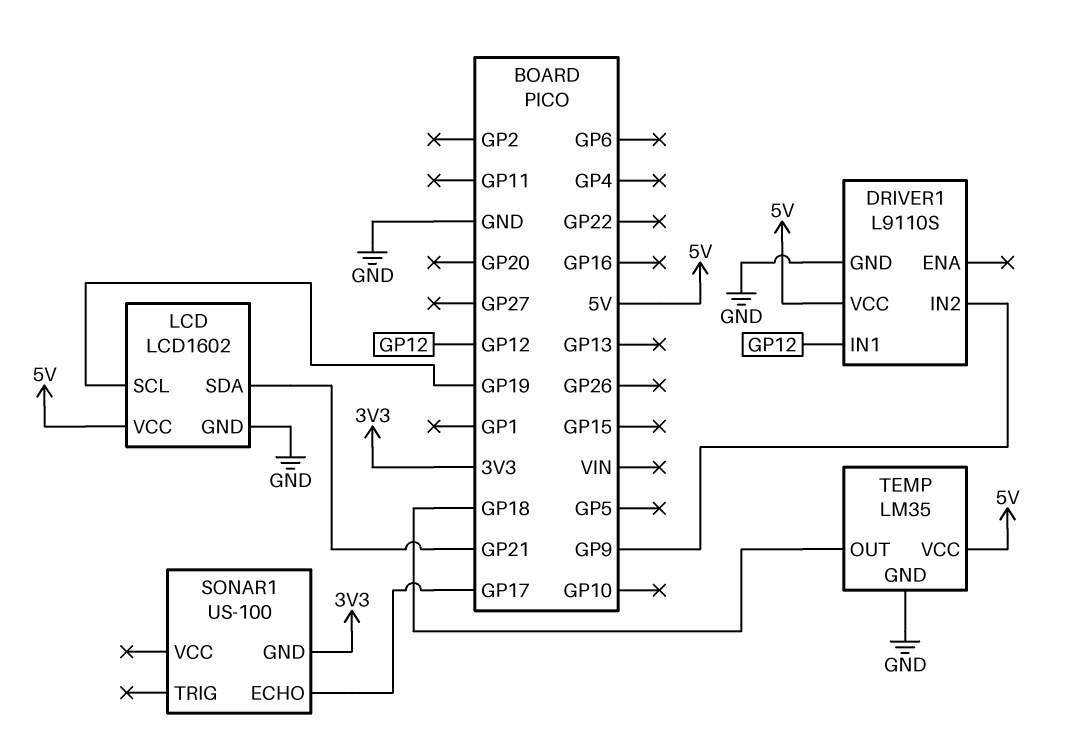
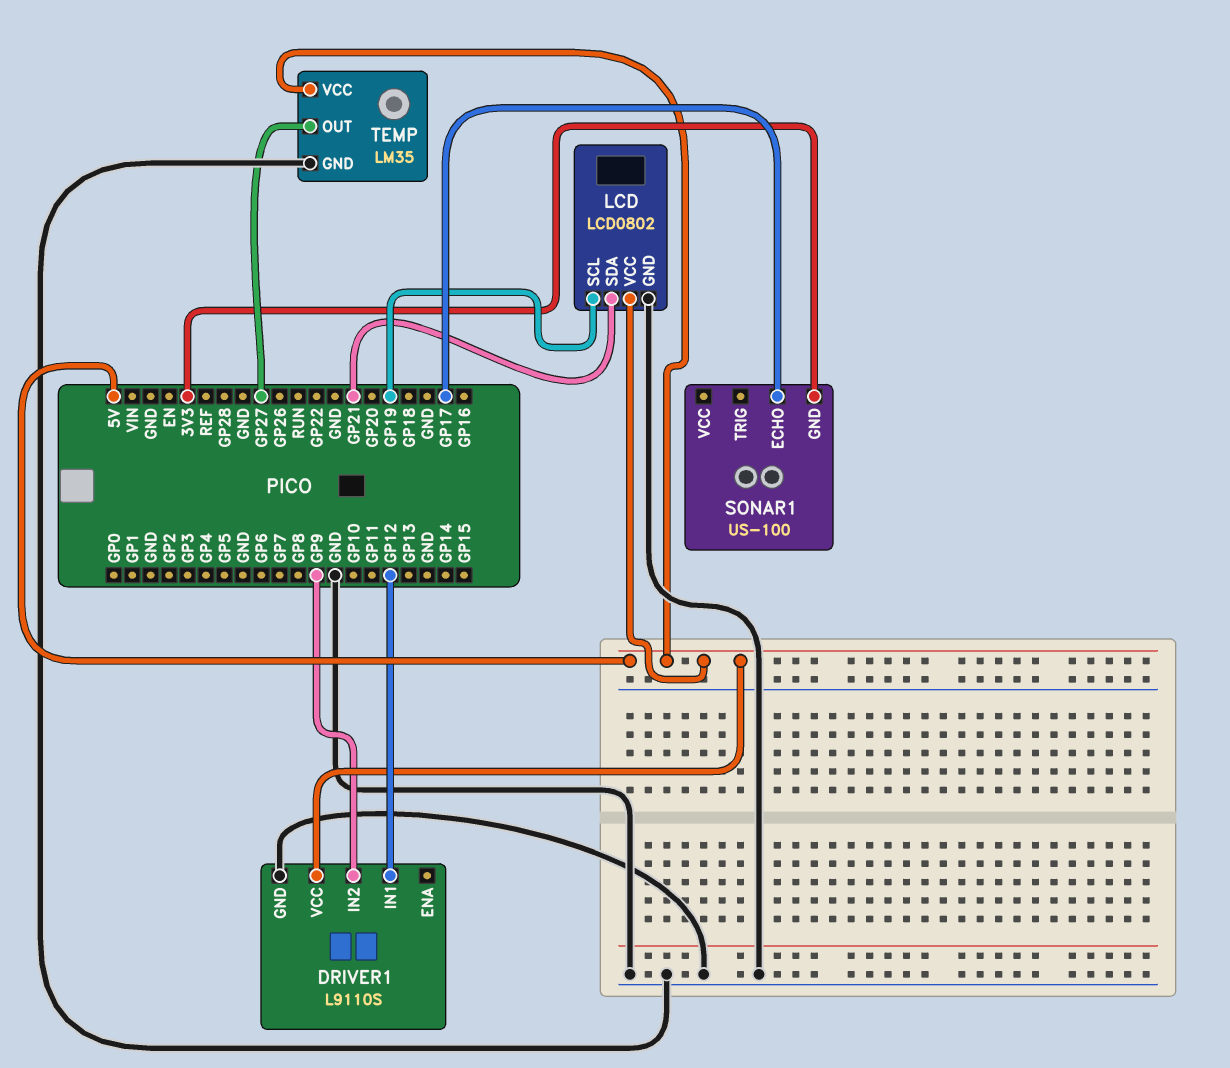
LCD: LCD1602 -> LCD0802
TEMP pin OUT: GP18 -> GP27

